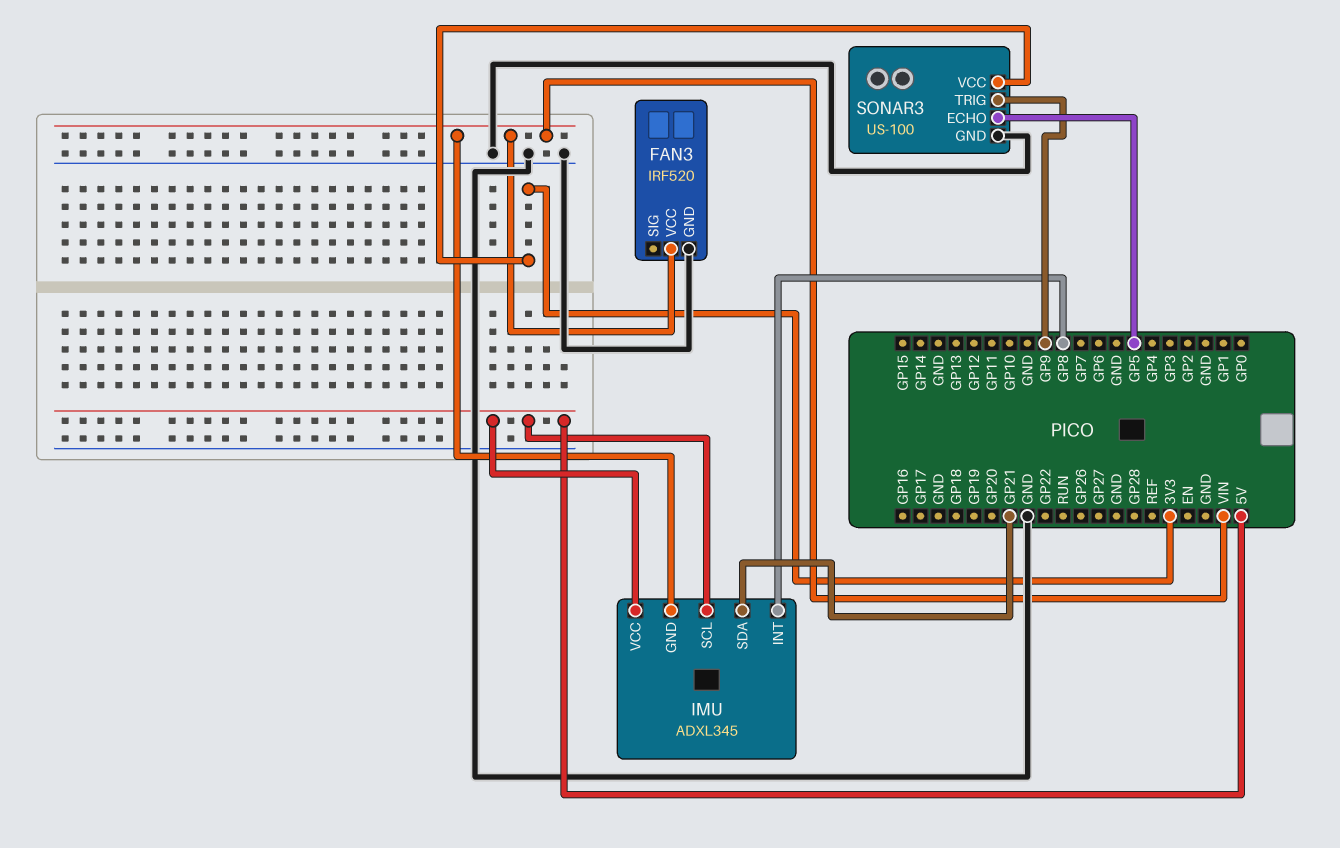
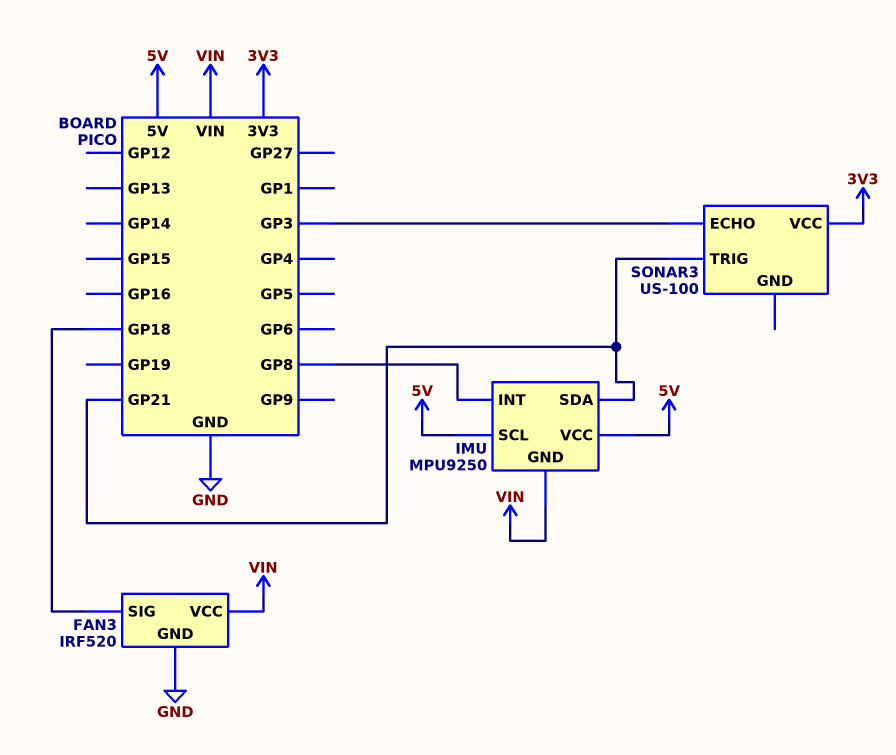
FAN3 pin SIG: none -> GP18
IMU: ADXL345 -> MPU9250
SONAR3 pin ECHO: GP5 -> GP3
SONAR3 pin GND: GND -> none
SONAR3 pin TRIG: GP9 -> GP21

